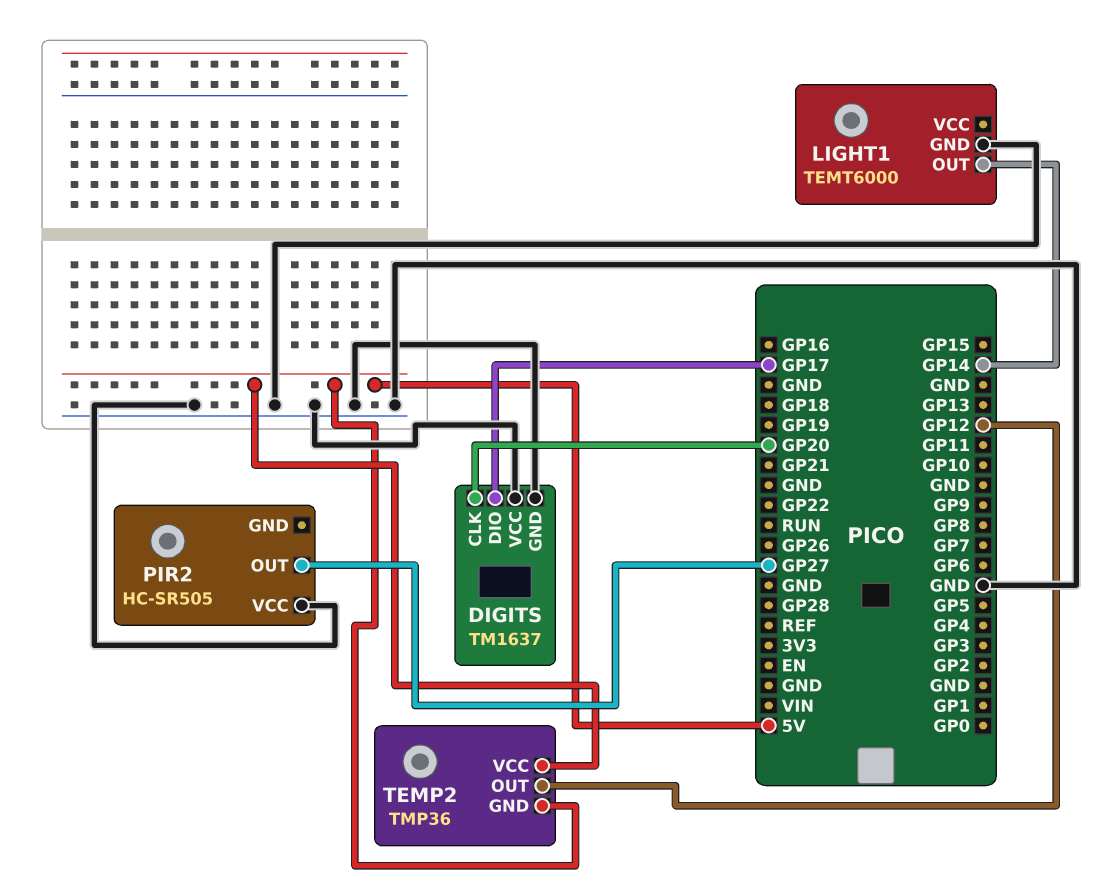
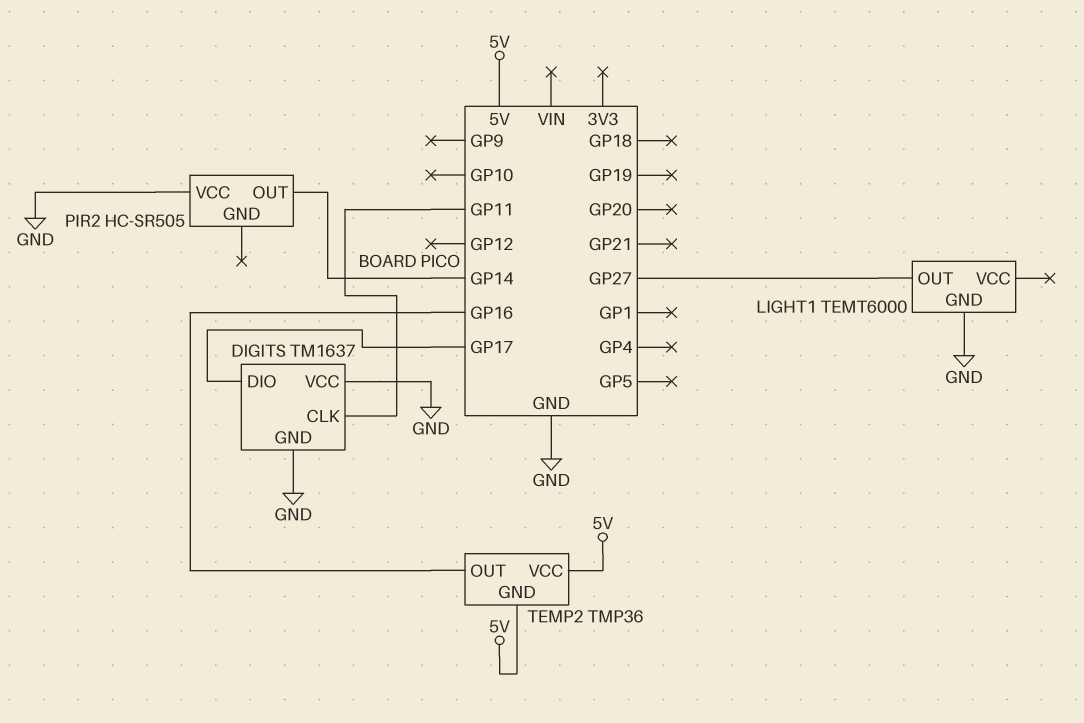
DIGITS pin CLK: GP20 -> GP11
LIGHT1 pin OUT: GP14 -> GP27
PIR2 pin OUT: GP27 -> GP14
TEMP2 pin OUT: GP12 -> GP16

